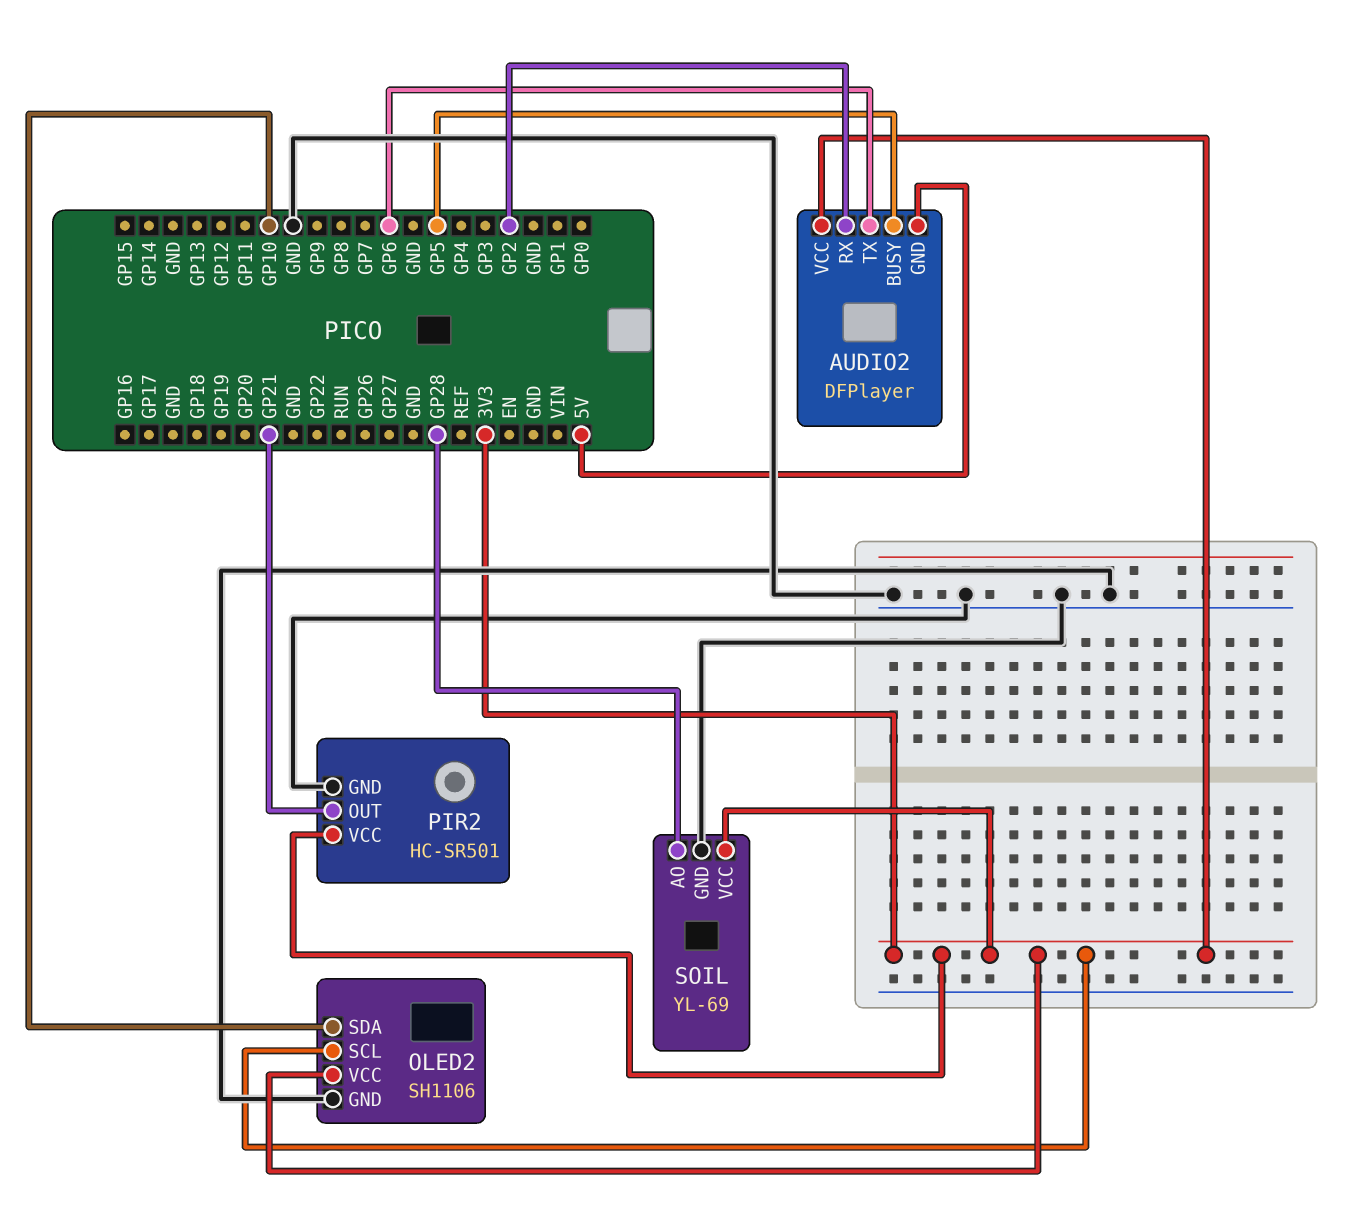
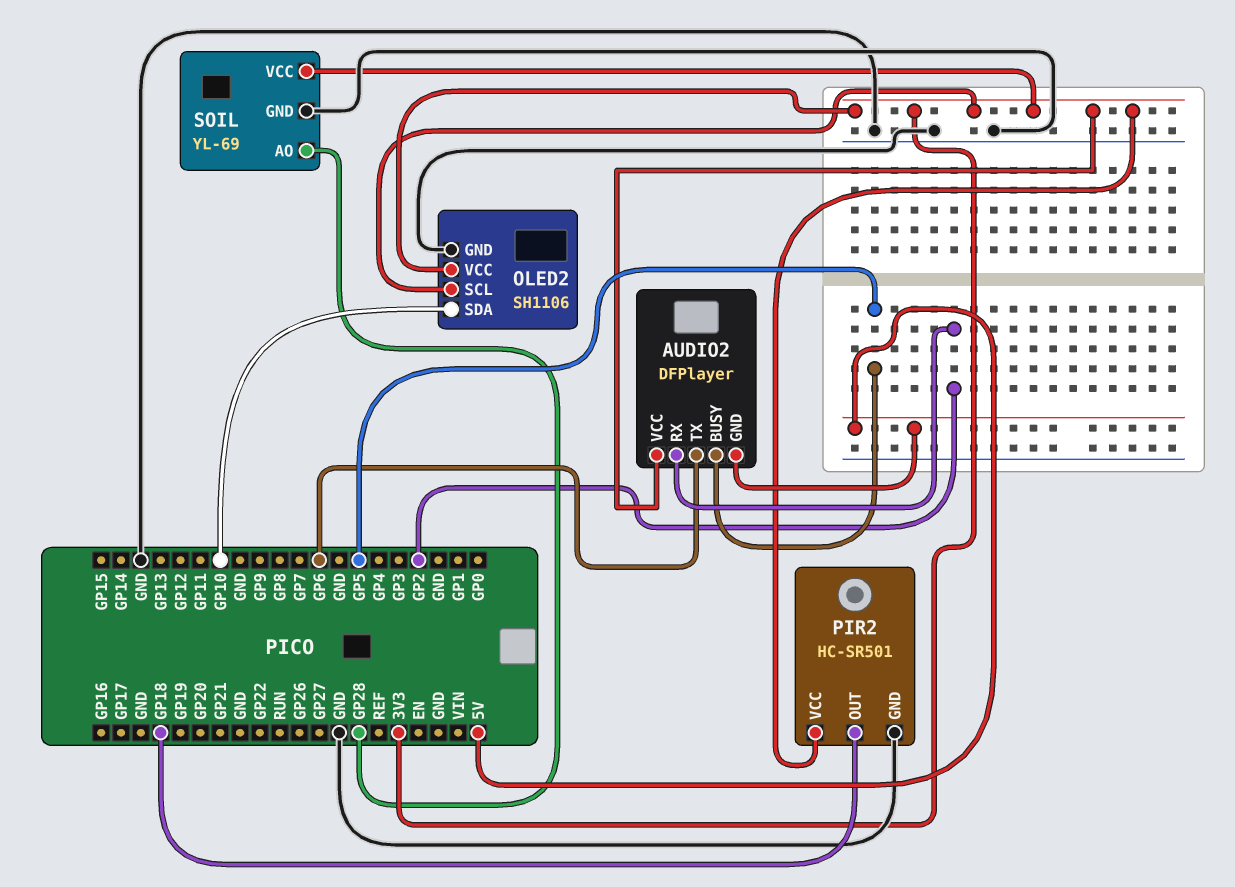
PIR2 pin OUT: GP21 -> GP18

